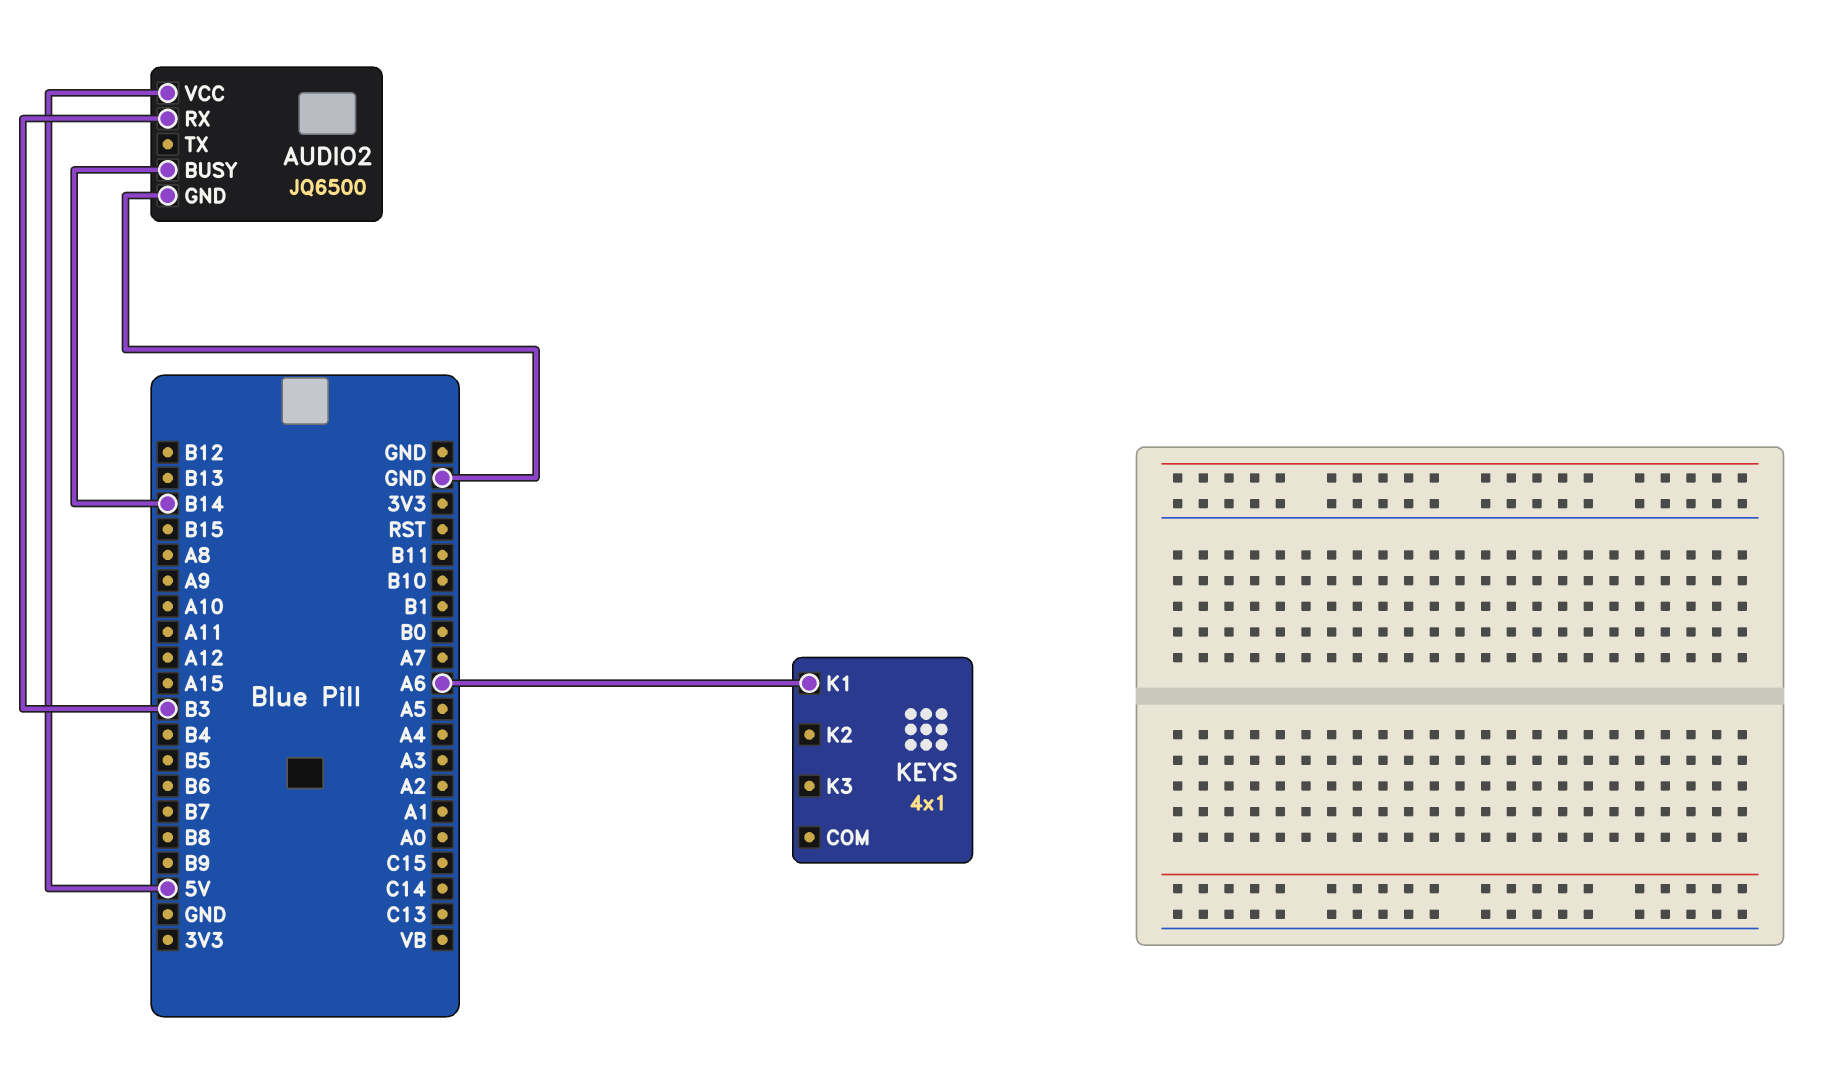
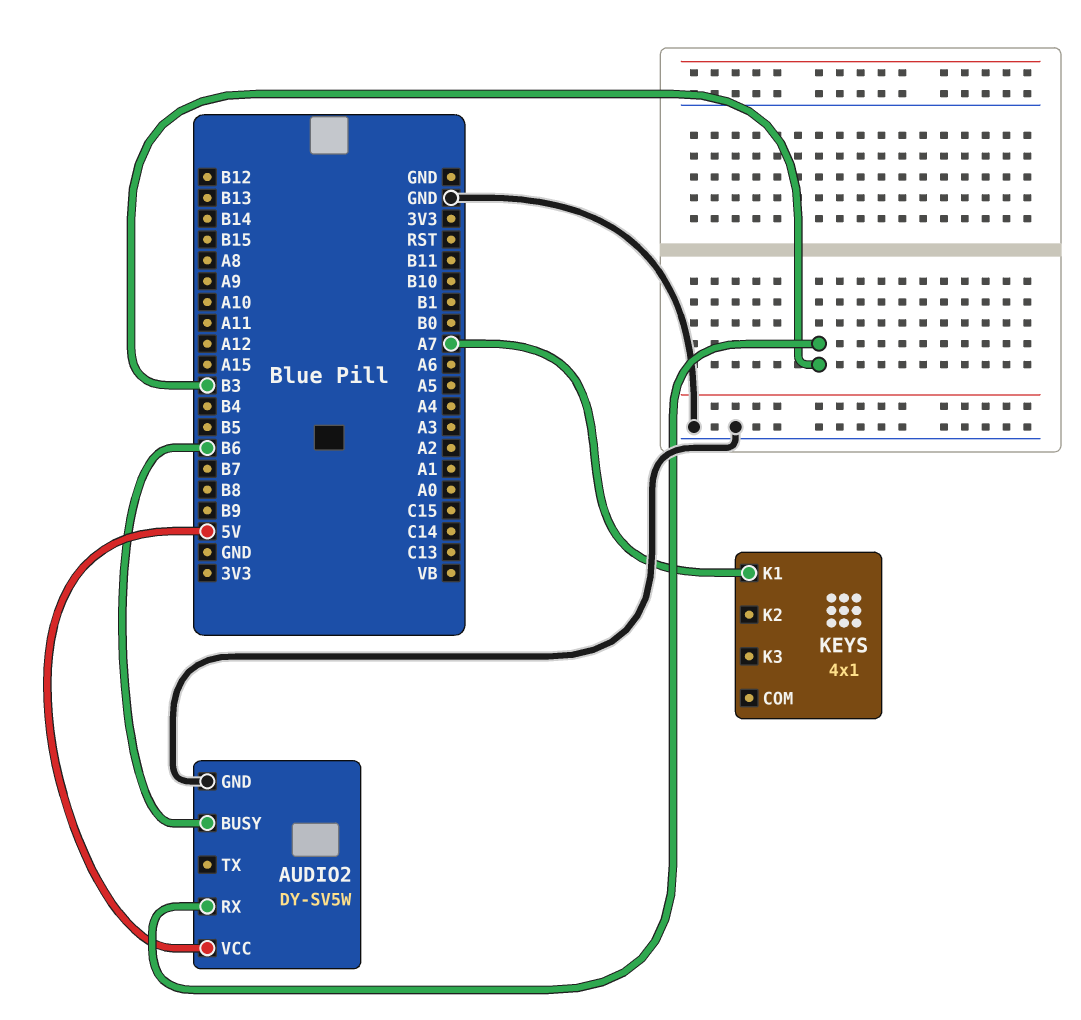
AUDIO2: JQ6500 -> DY-SV5W
AUDIO2 pin BUSY: B14 -> B6
KEYS pin K1: A6 -> A7

